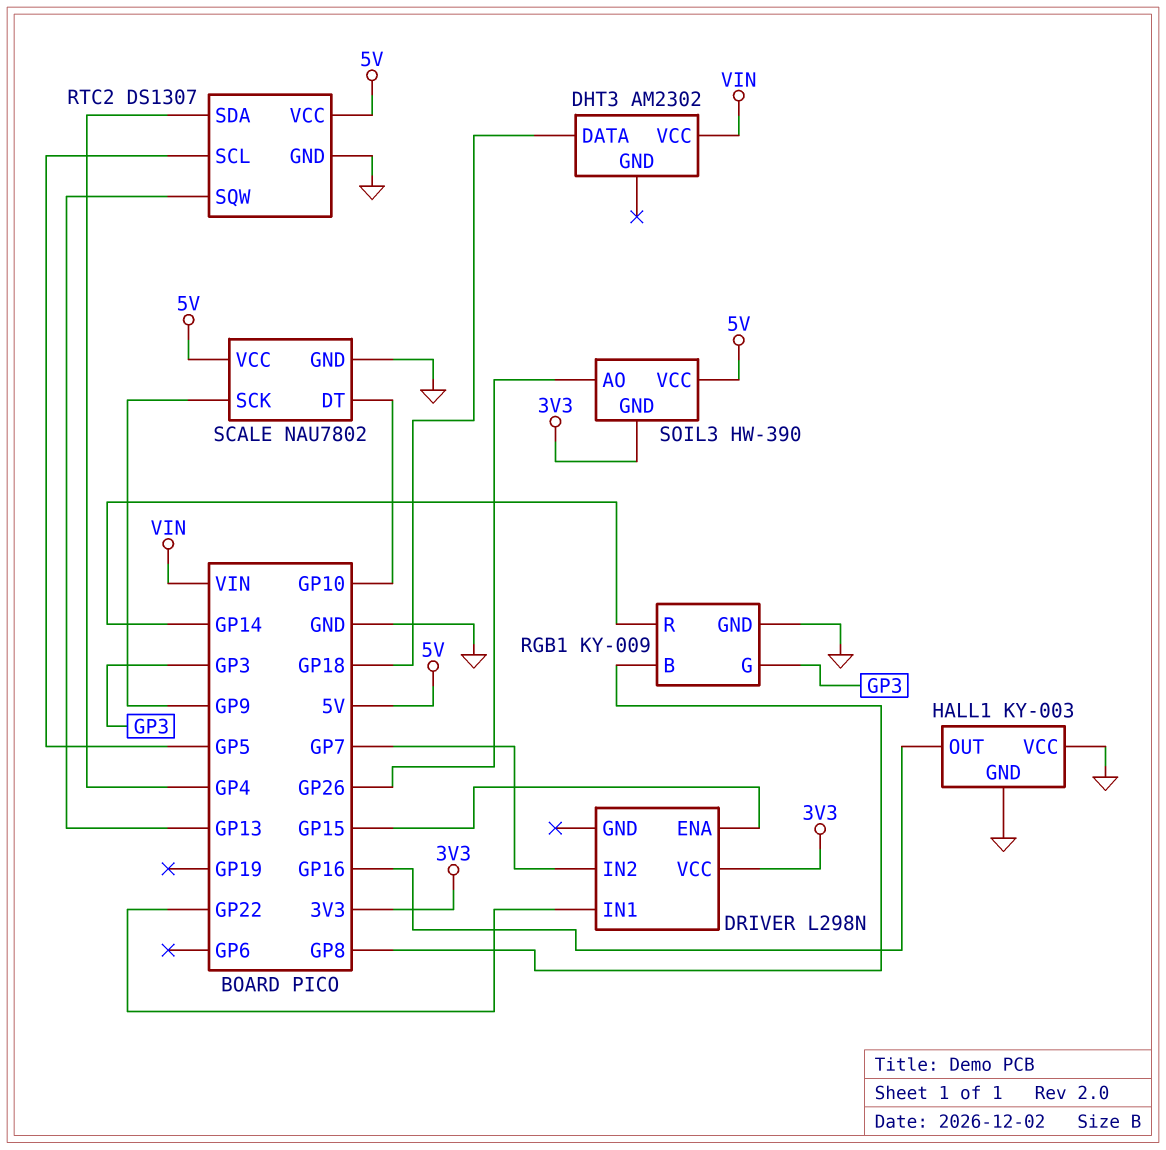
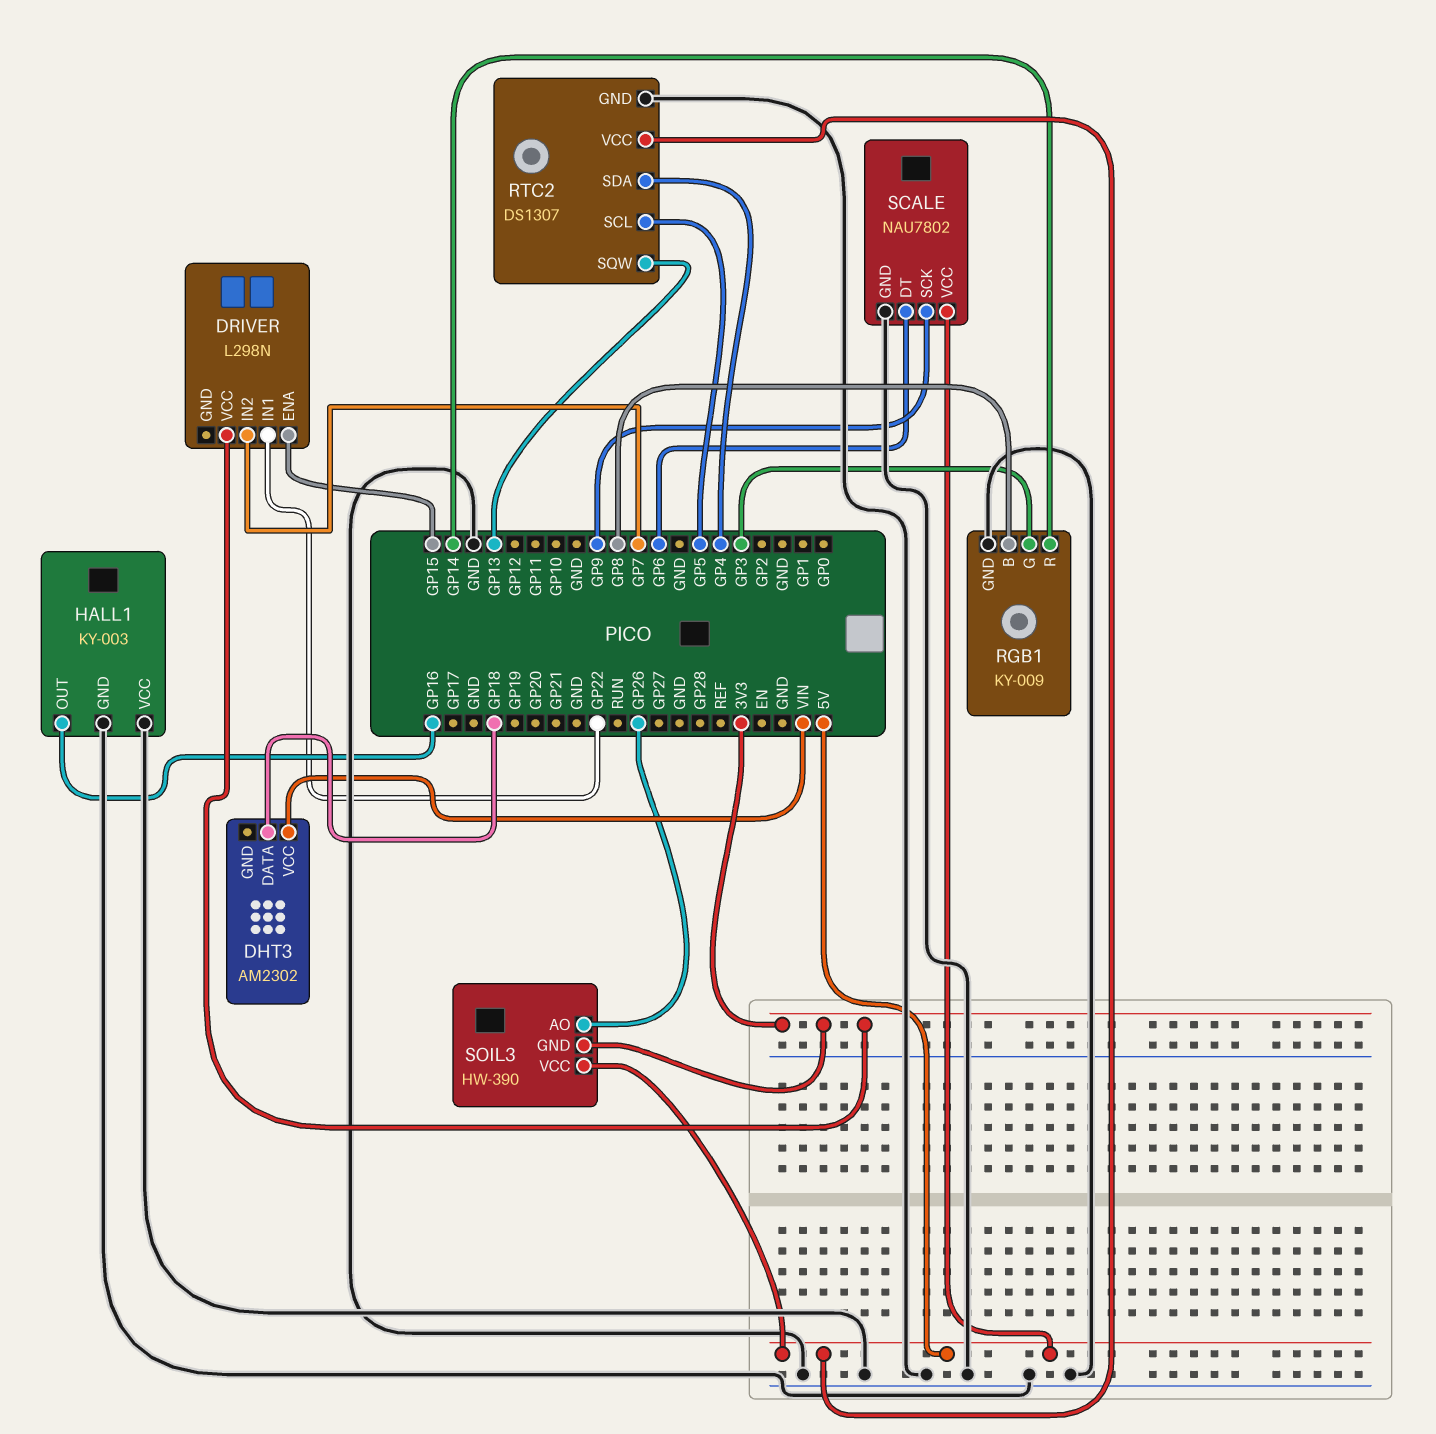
SCALE pin DT: GP10 -> GP6

